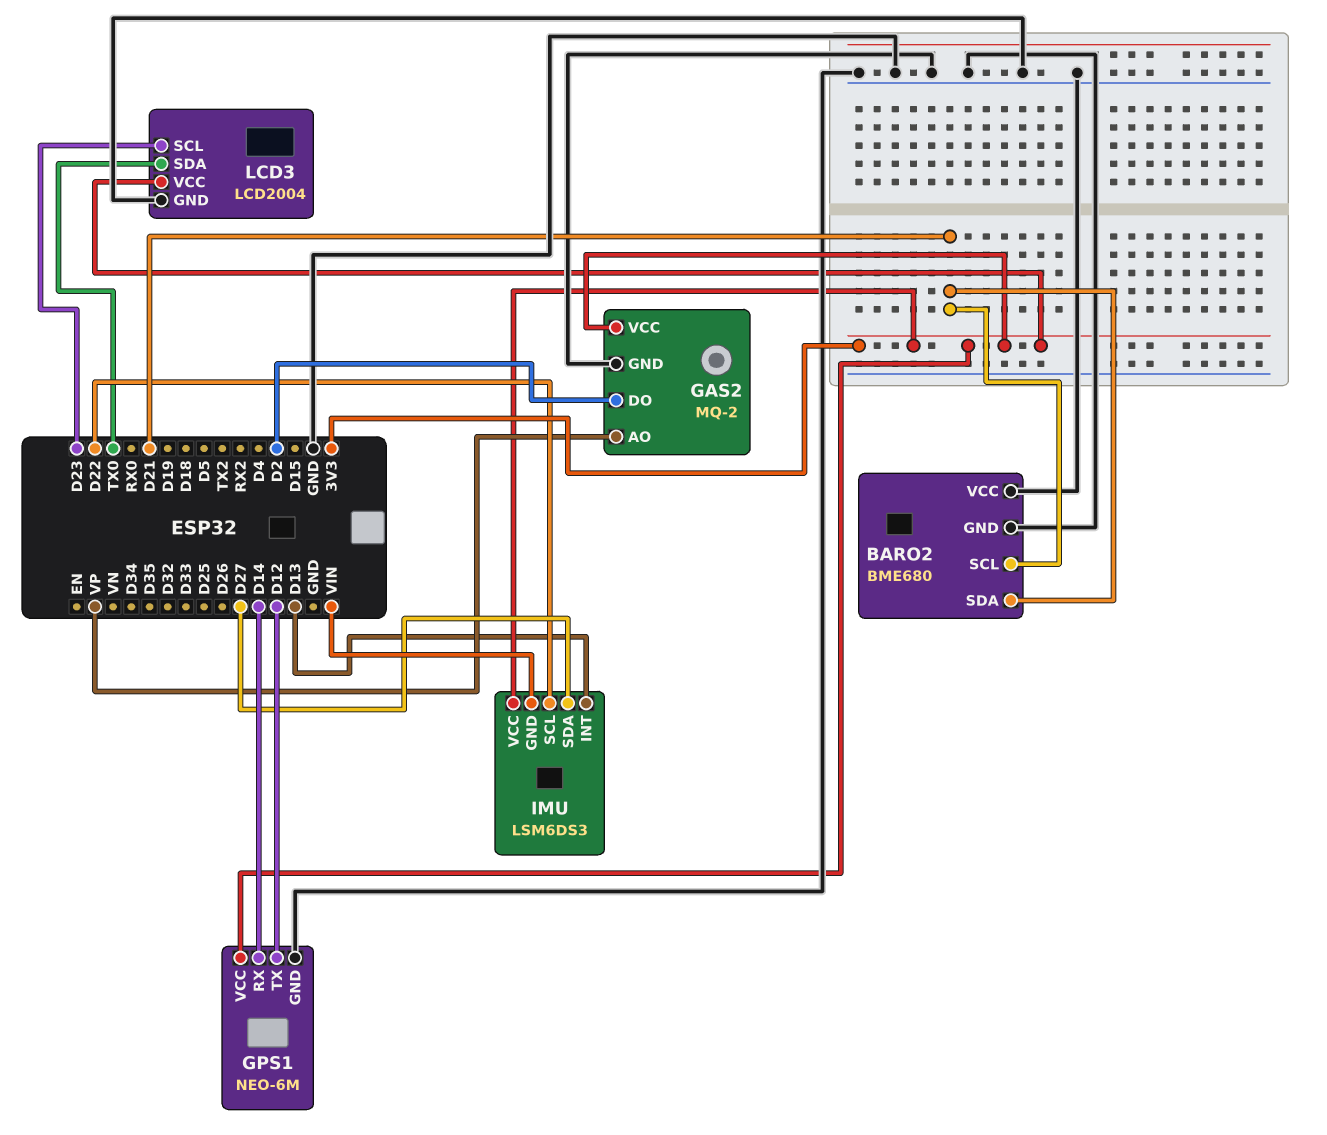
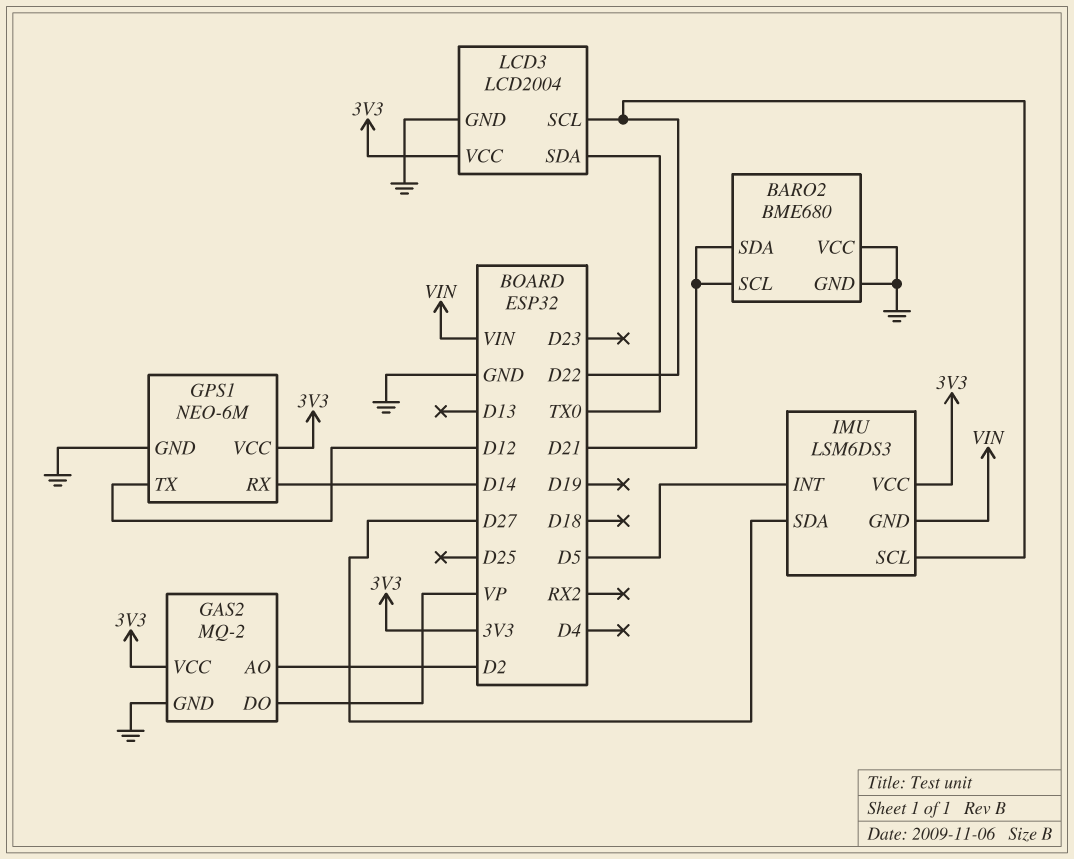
GAS2 pin AO: VP -> D2
GAS2 pin DO: D2 -> VP
IMU pin INT: D13 -> D5
LCD3 pin SCL: D23 -> D22

